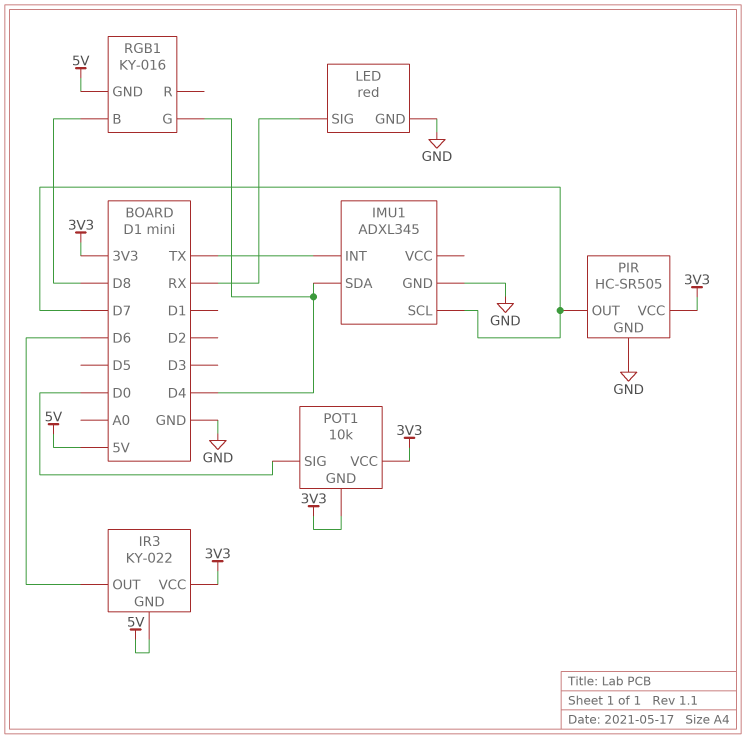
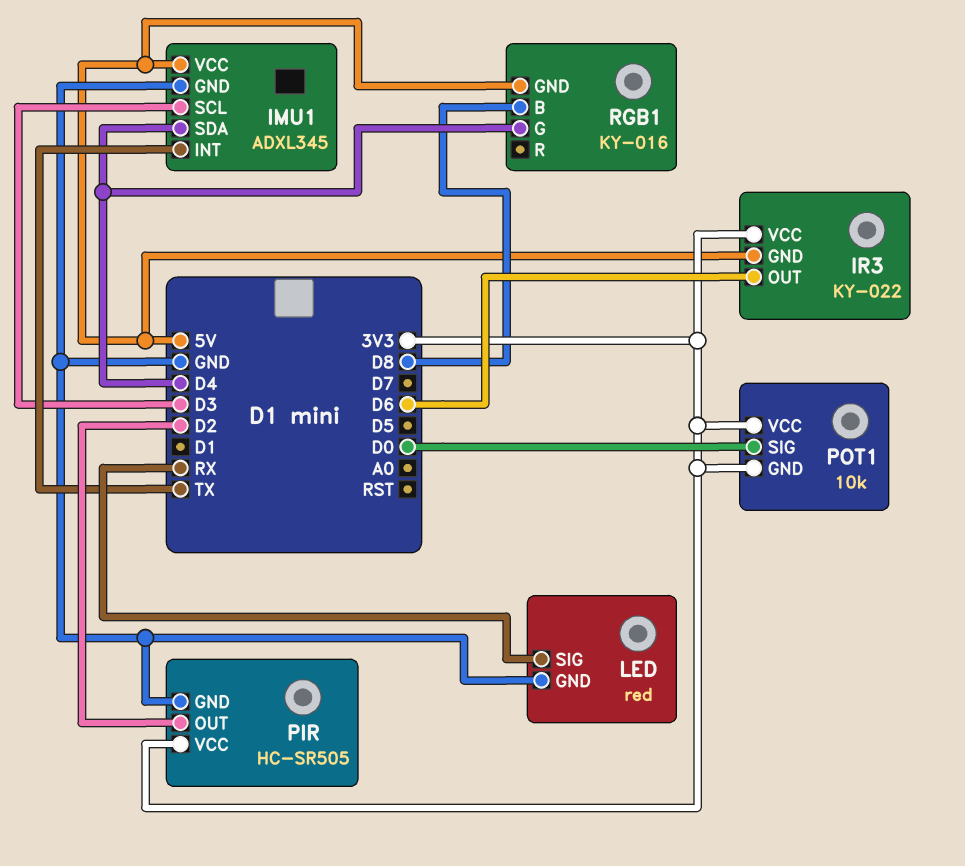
IMU1 pin SCL: D7 -> D3
IMU1 pin VCC: none -> 5V
PIR pin OUT: D7 -> D2

